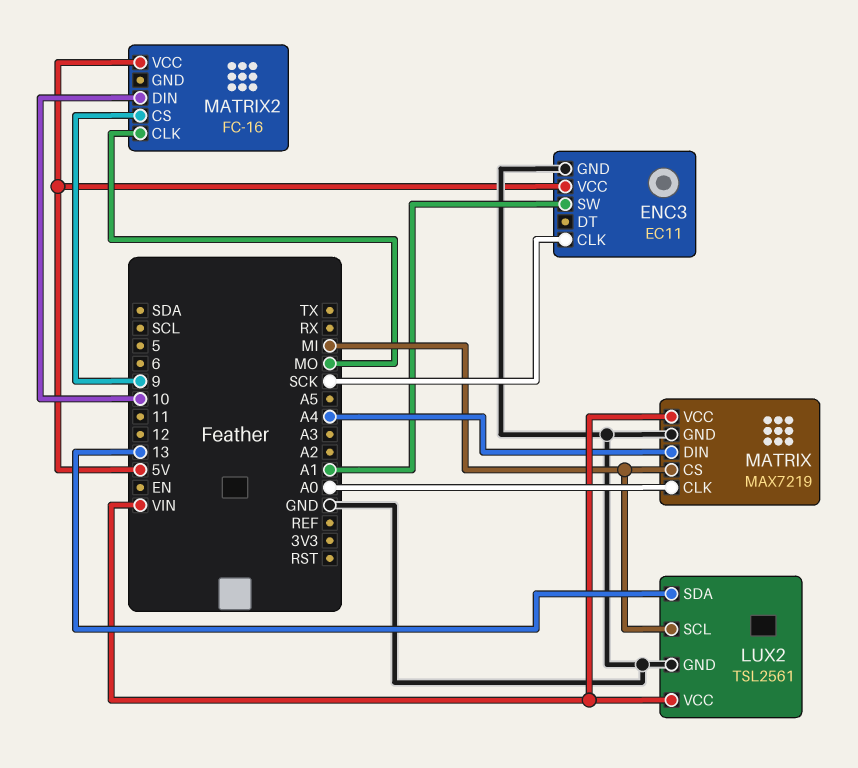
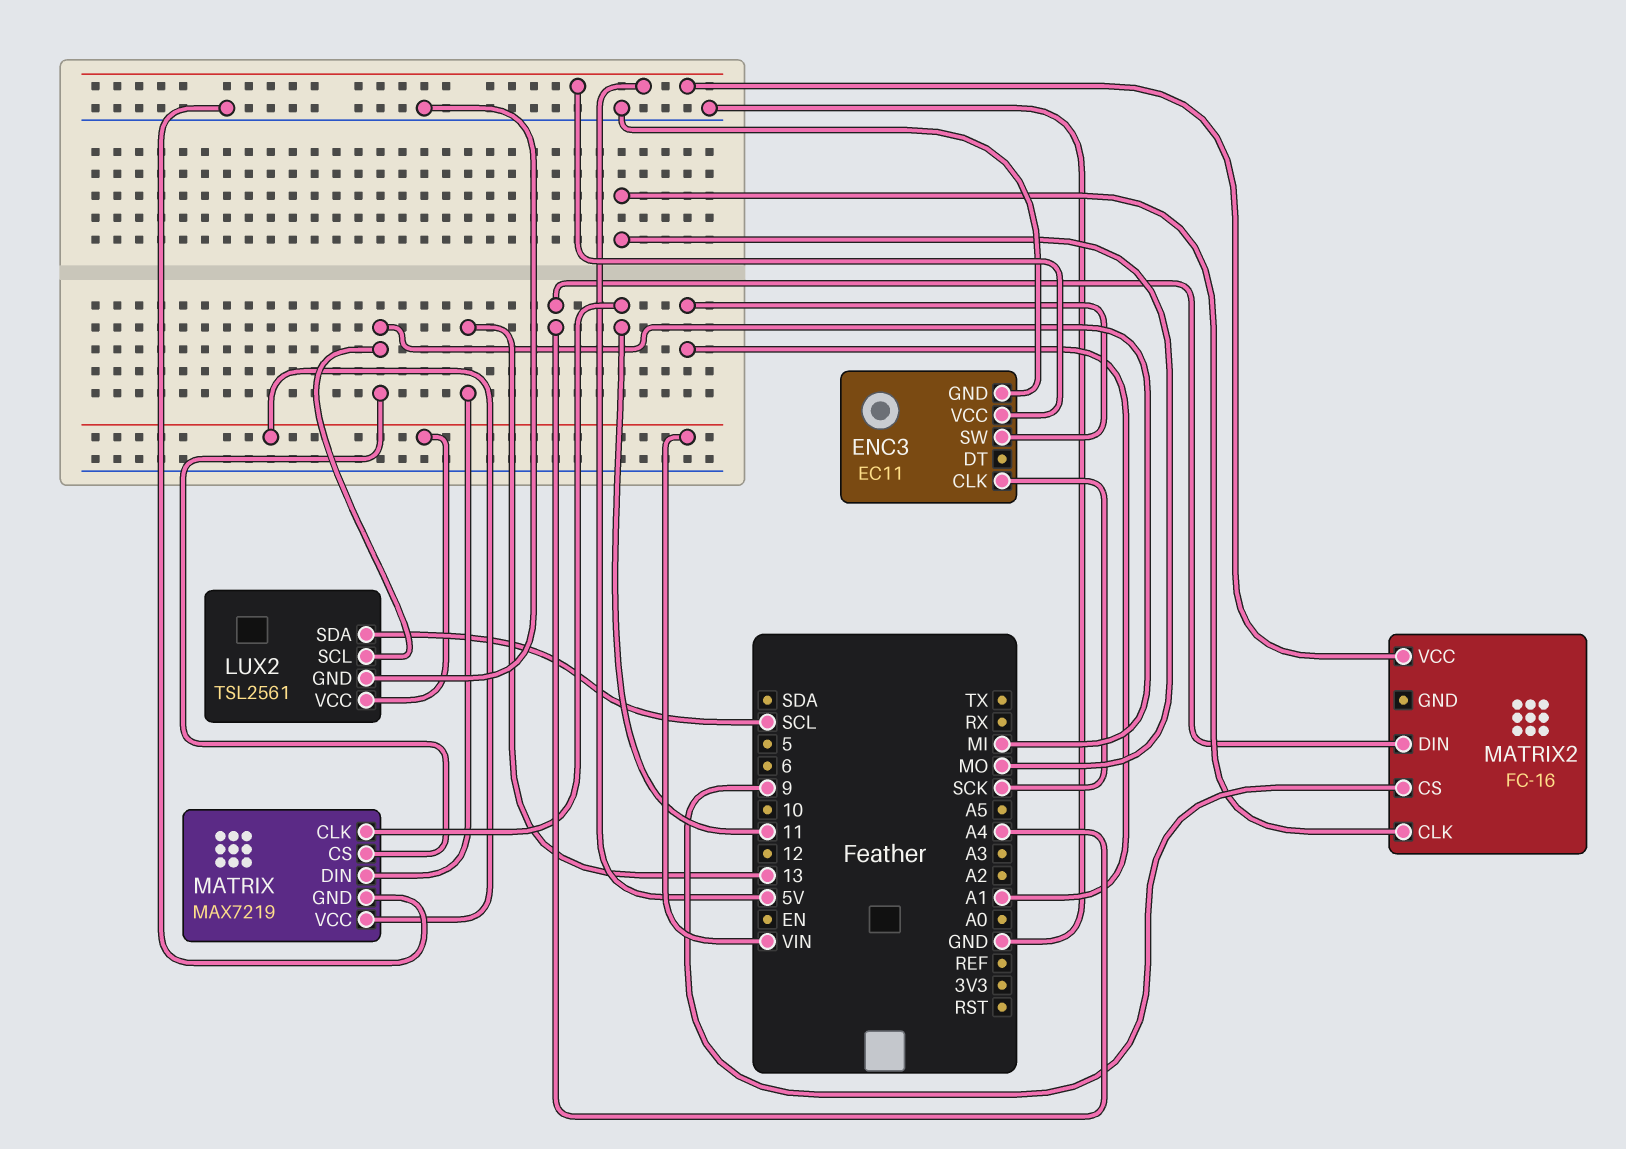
LUX2 pin SDA: 13 -> SCL
MATRIX pin CLK: A0 -> 11
MATRIX pin DIN: A4 -> 13
MATRIX2 pin DIN: 10 -> A4

